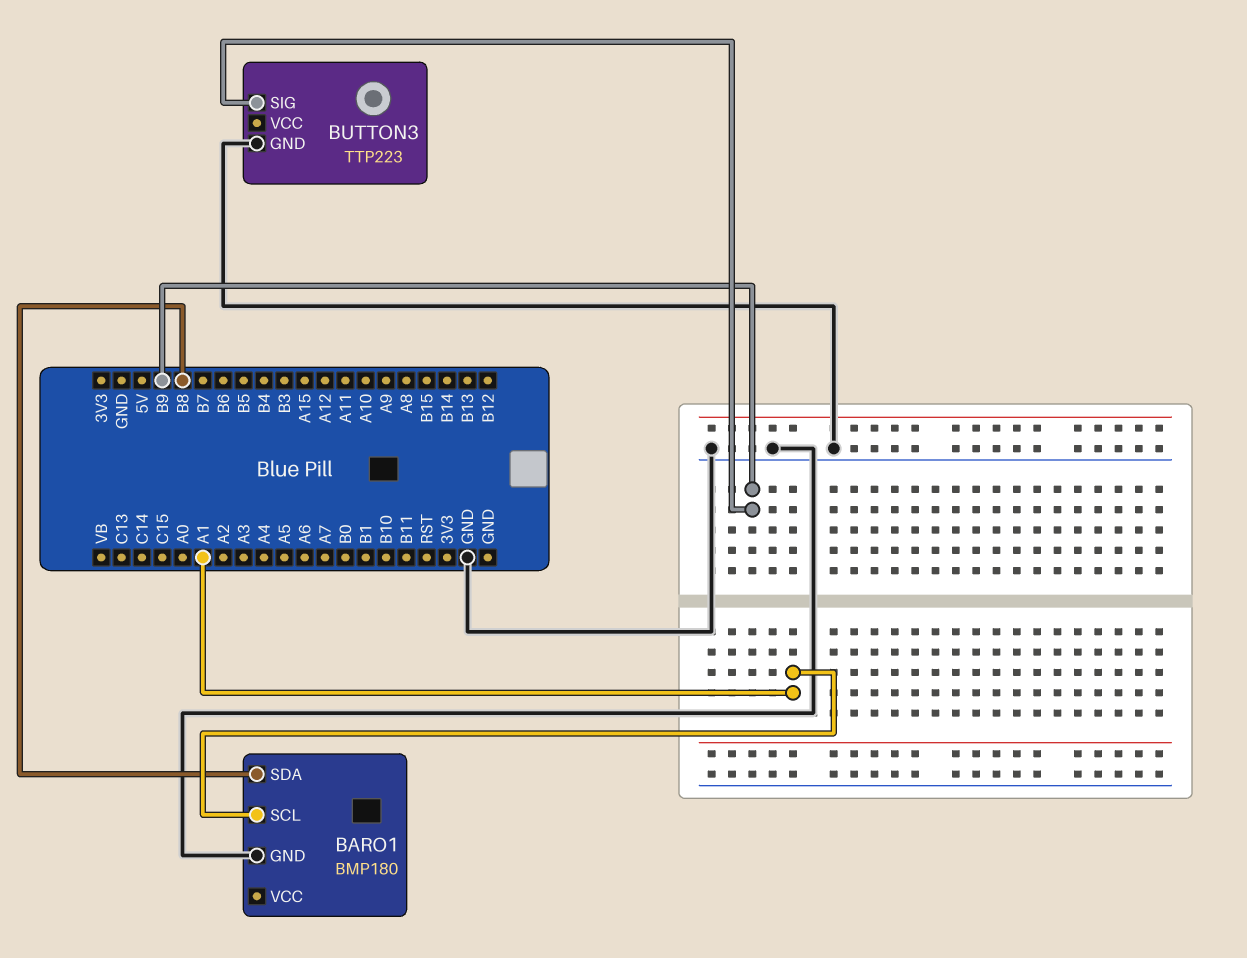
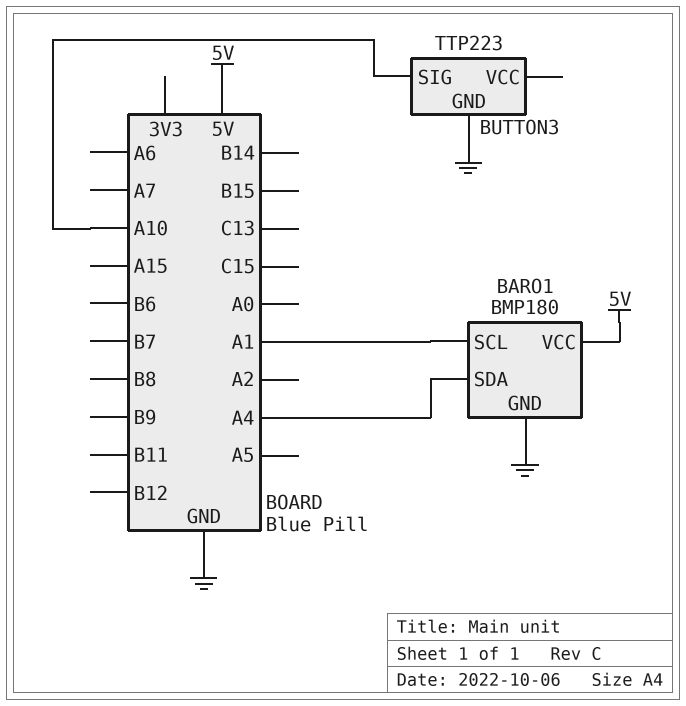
BARO1 pin SDA: B8 -> A4
BARO1 pin VCC: none -> 5V
BUTTON3 pin SIG: B9 -> A10

